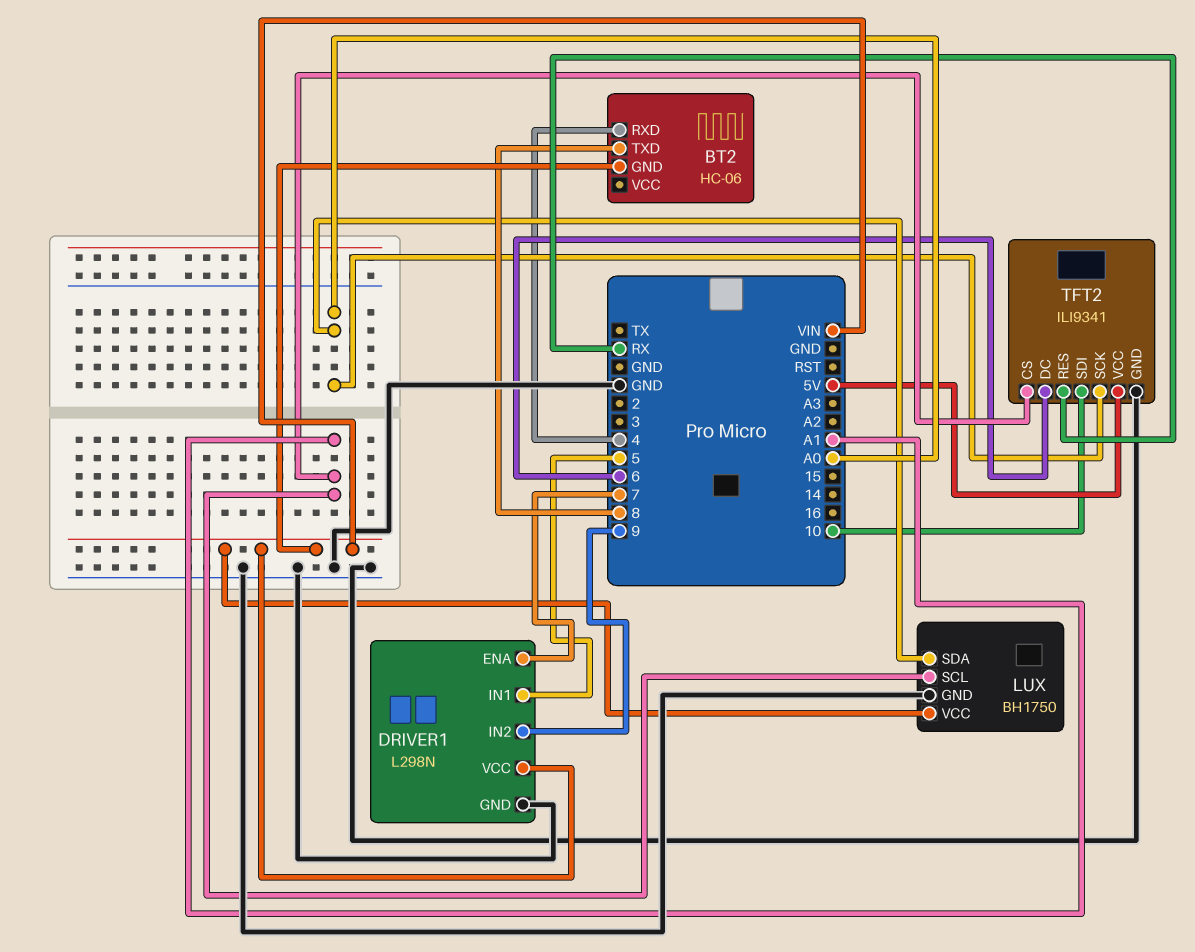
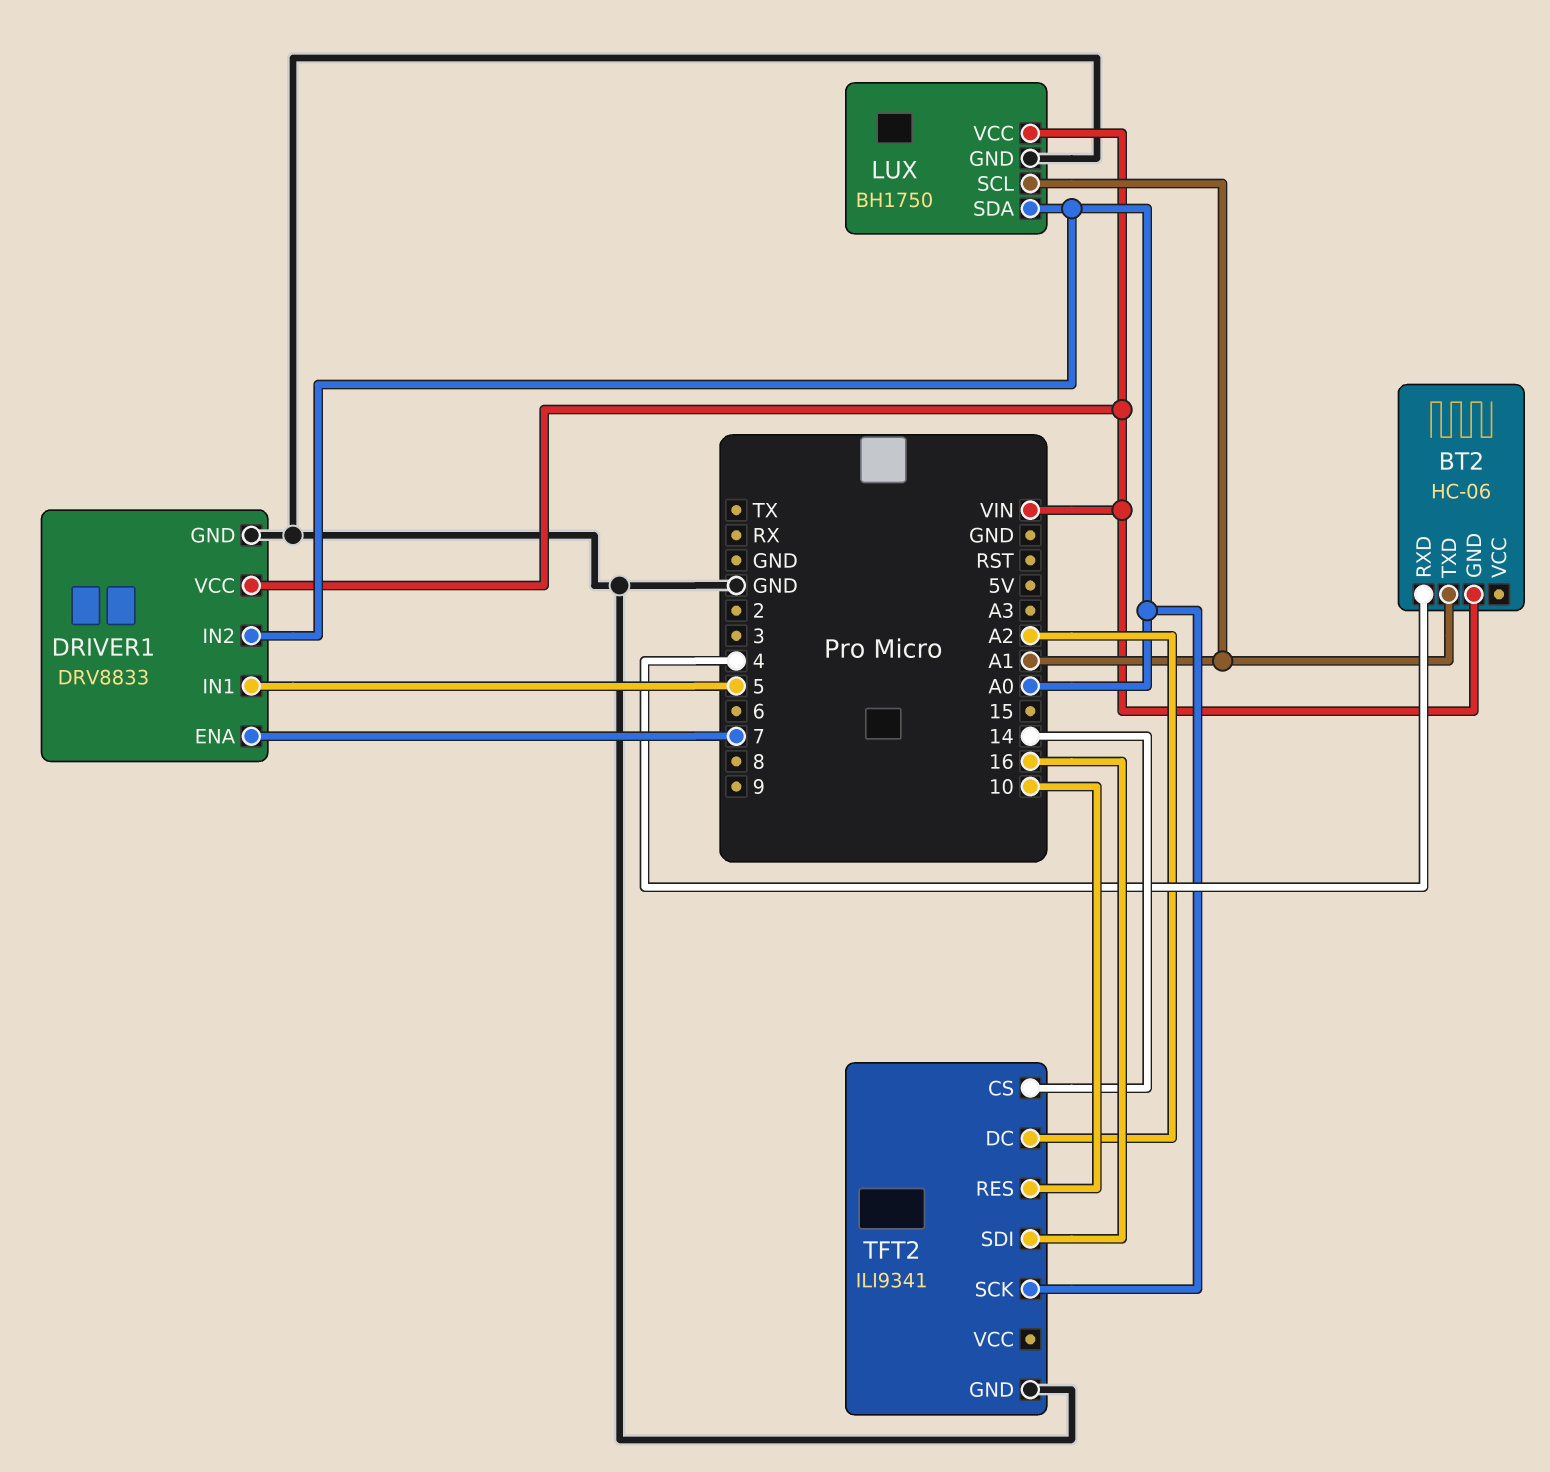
BT2 pin TXD: 8 -> A1
DRIVER1: L298N -> DRV8833
DRIVER1 pin IN2: 9 -> A0
TFT2 pin CS: A1 -> 14
TFT2 pin DC: 6 -> A2
TFT2 pin RES: RX -> 10
TFT2 pin SDI: 10 -> 16
TFT2 pin VCC: 5V -> none

